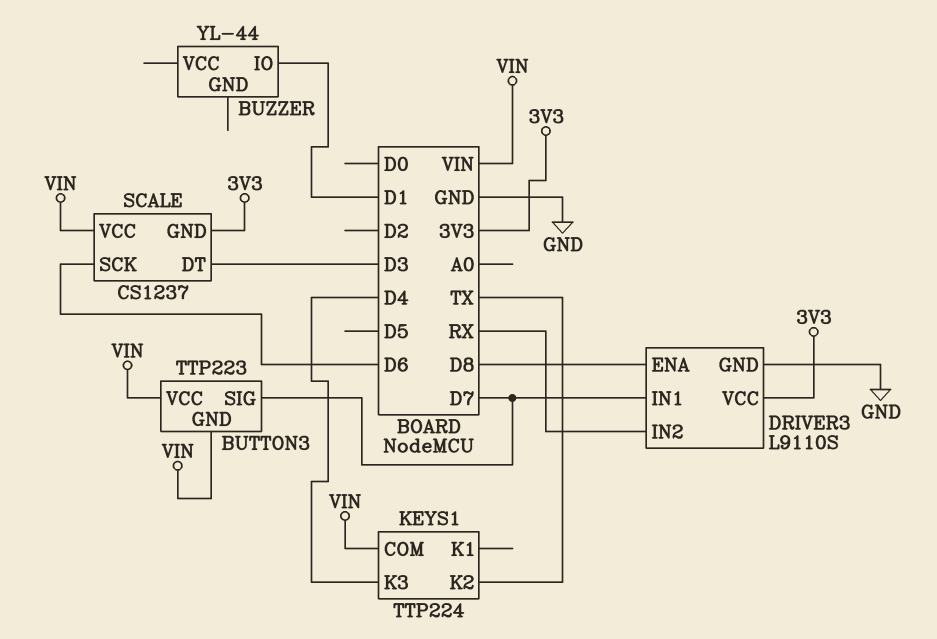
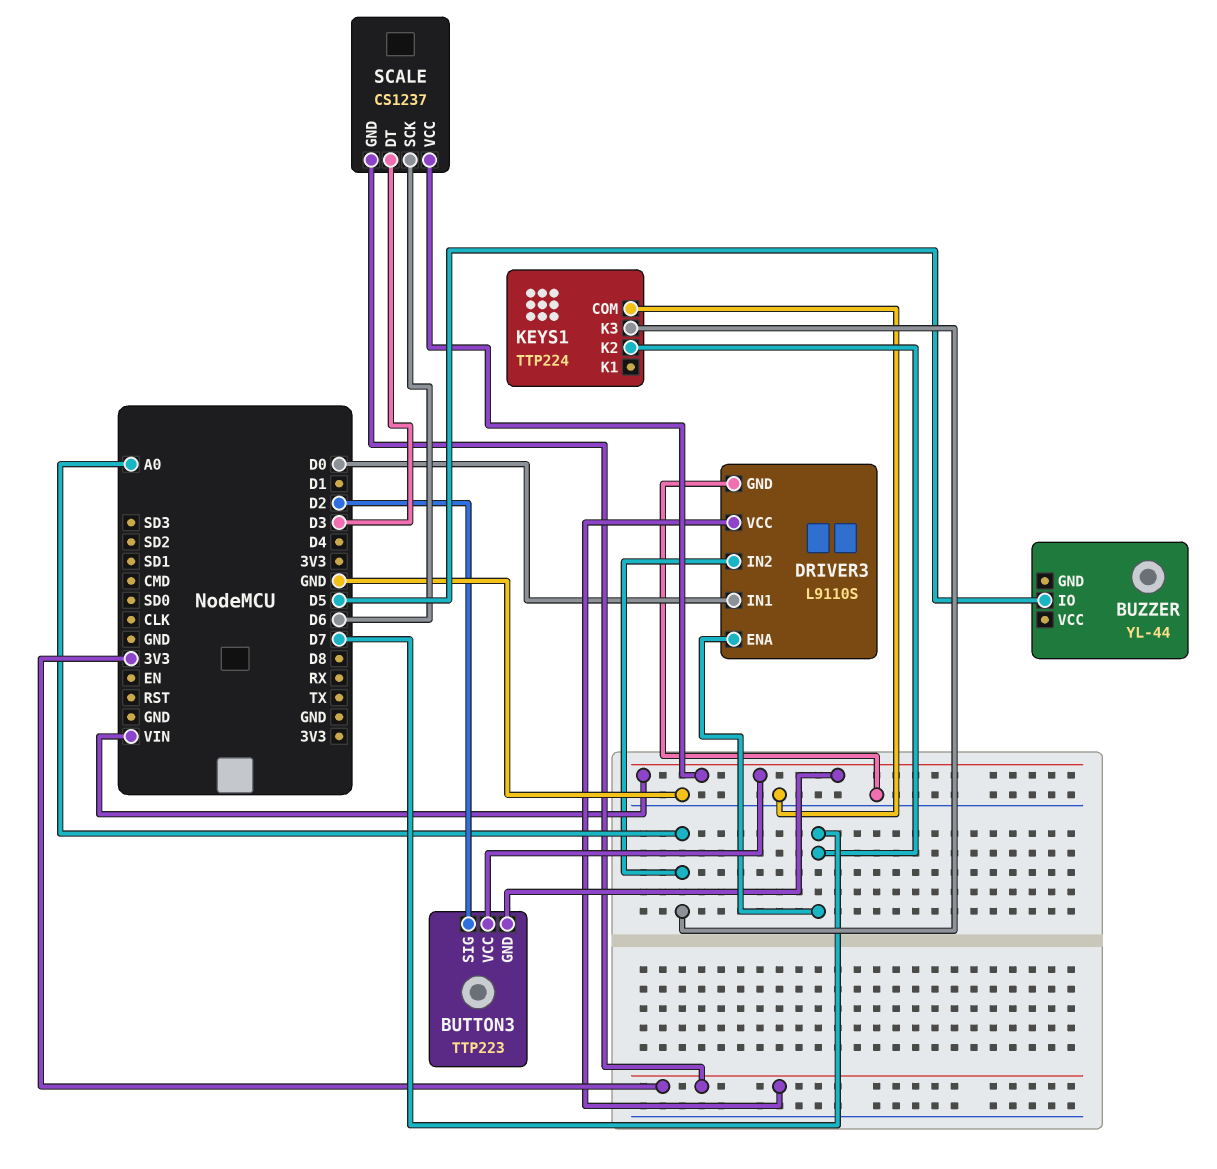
BUTTON3 pin SIG: D7 -> D2
BUZZER pin IO: D1 -> D5
DRIVER3 pin ENA: D8 -> D7
DRIVER3 pin IN1: D7 -> D0
DRIVER3 pin IN2: RX -> A0
KEYS1 pin COM: VIN -> GND
KEYS1 pin K2: TX -> D7
KEYS1 pin K3: D4 -> A0

